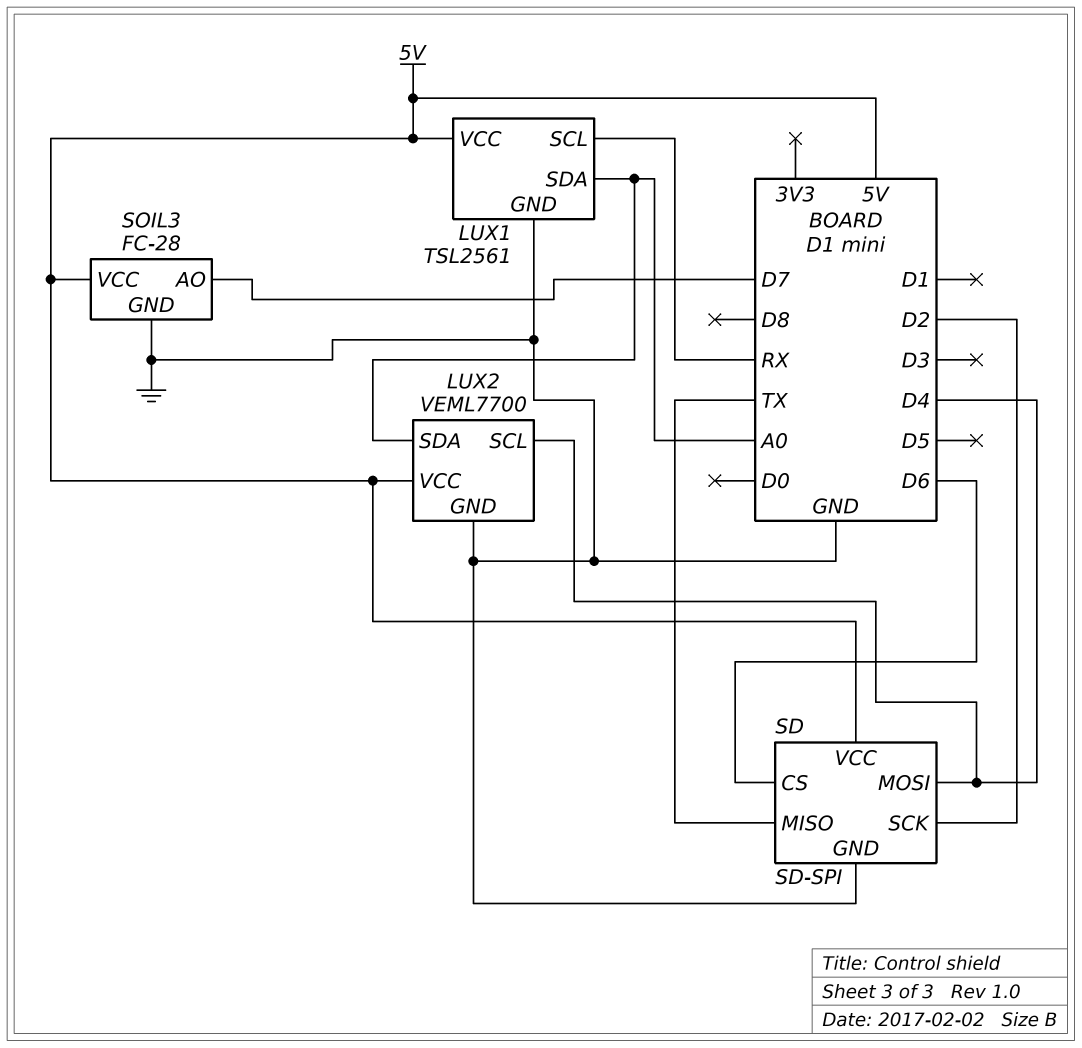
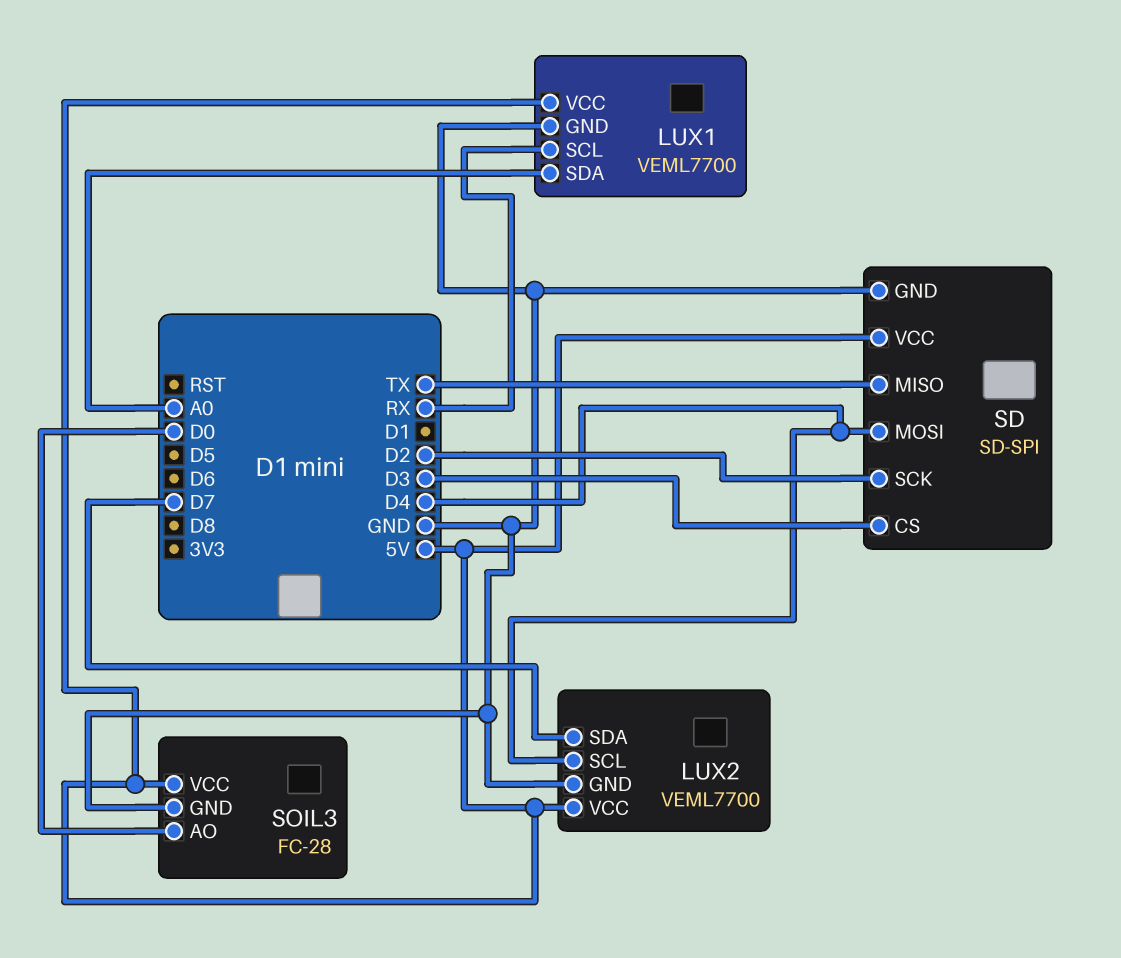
LUX1: TSL2561 -> VEML7700
LUX2 pin SDA: A0 -> D7
SD pin CS: D6 -> D3
SOIL3 pin AO: D7 -> D0

